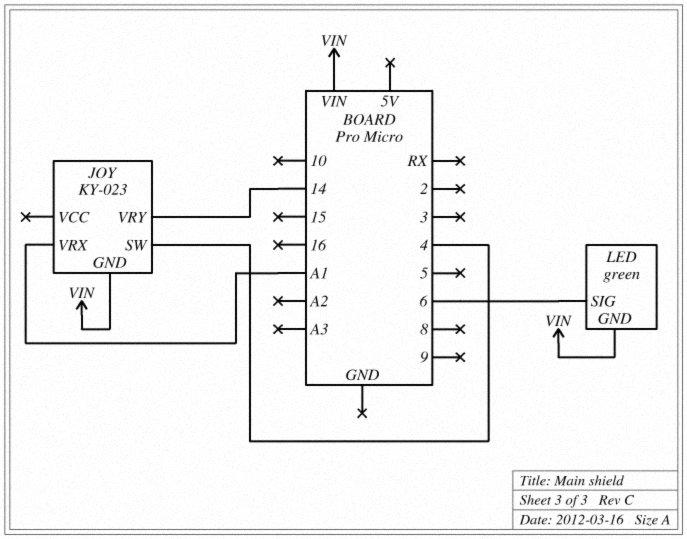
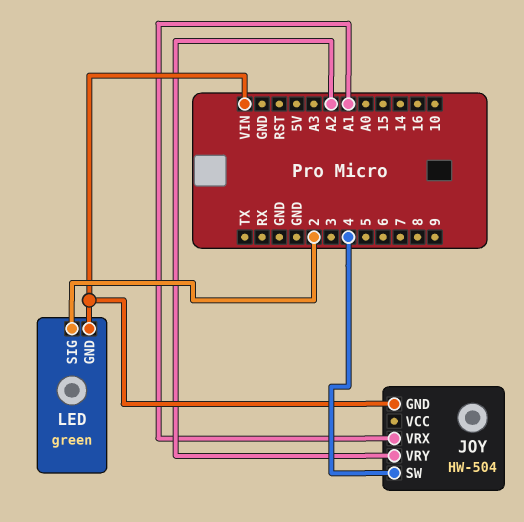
JOY: KY-023 -> HW-504
JOY pin VRY: 14 -> A2
LED pin SIG: 6 -> 2

